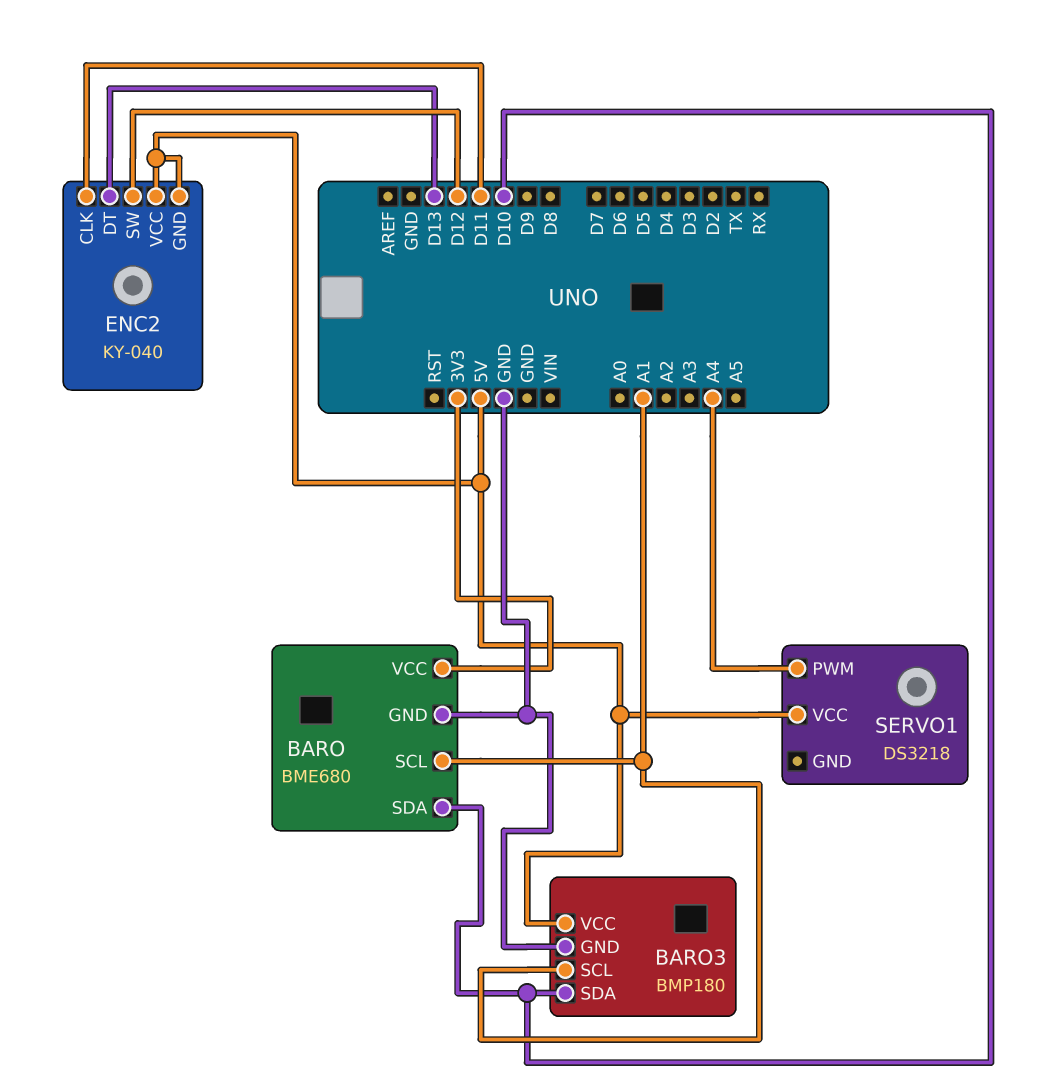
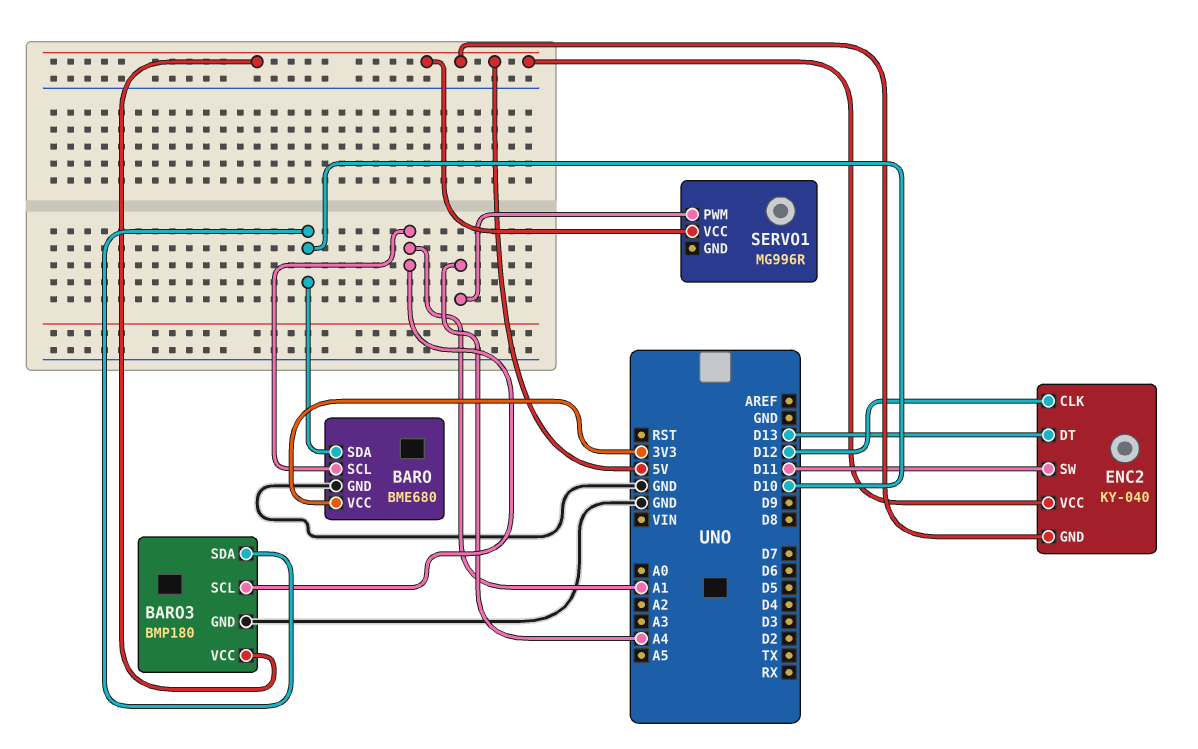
ENC2 pin CLK: D11 -> D12
ENC2 pin SW: D12 -> D11
SERVO1: DS3218 -> MG996R

